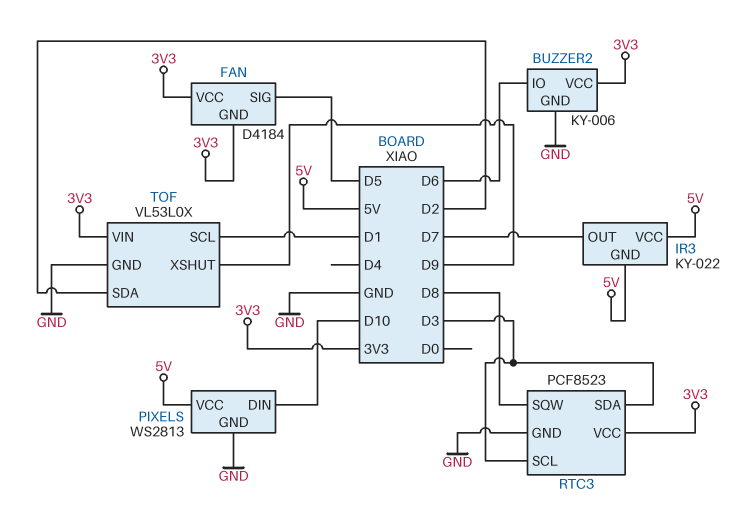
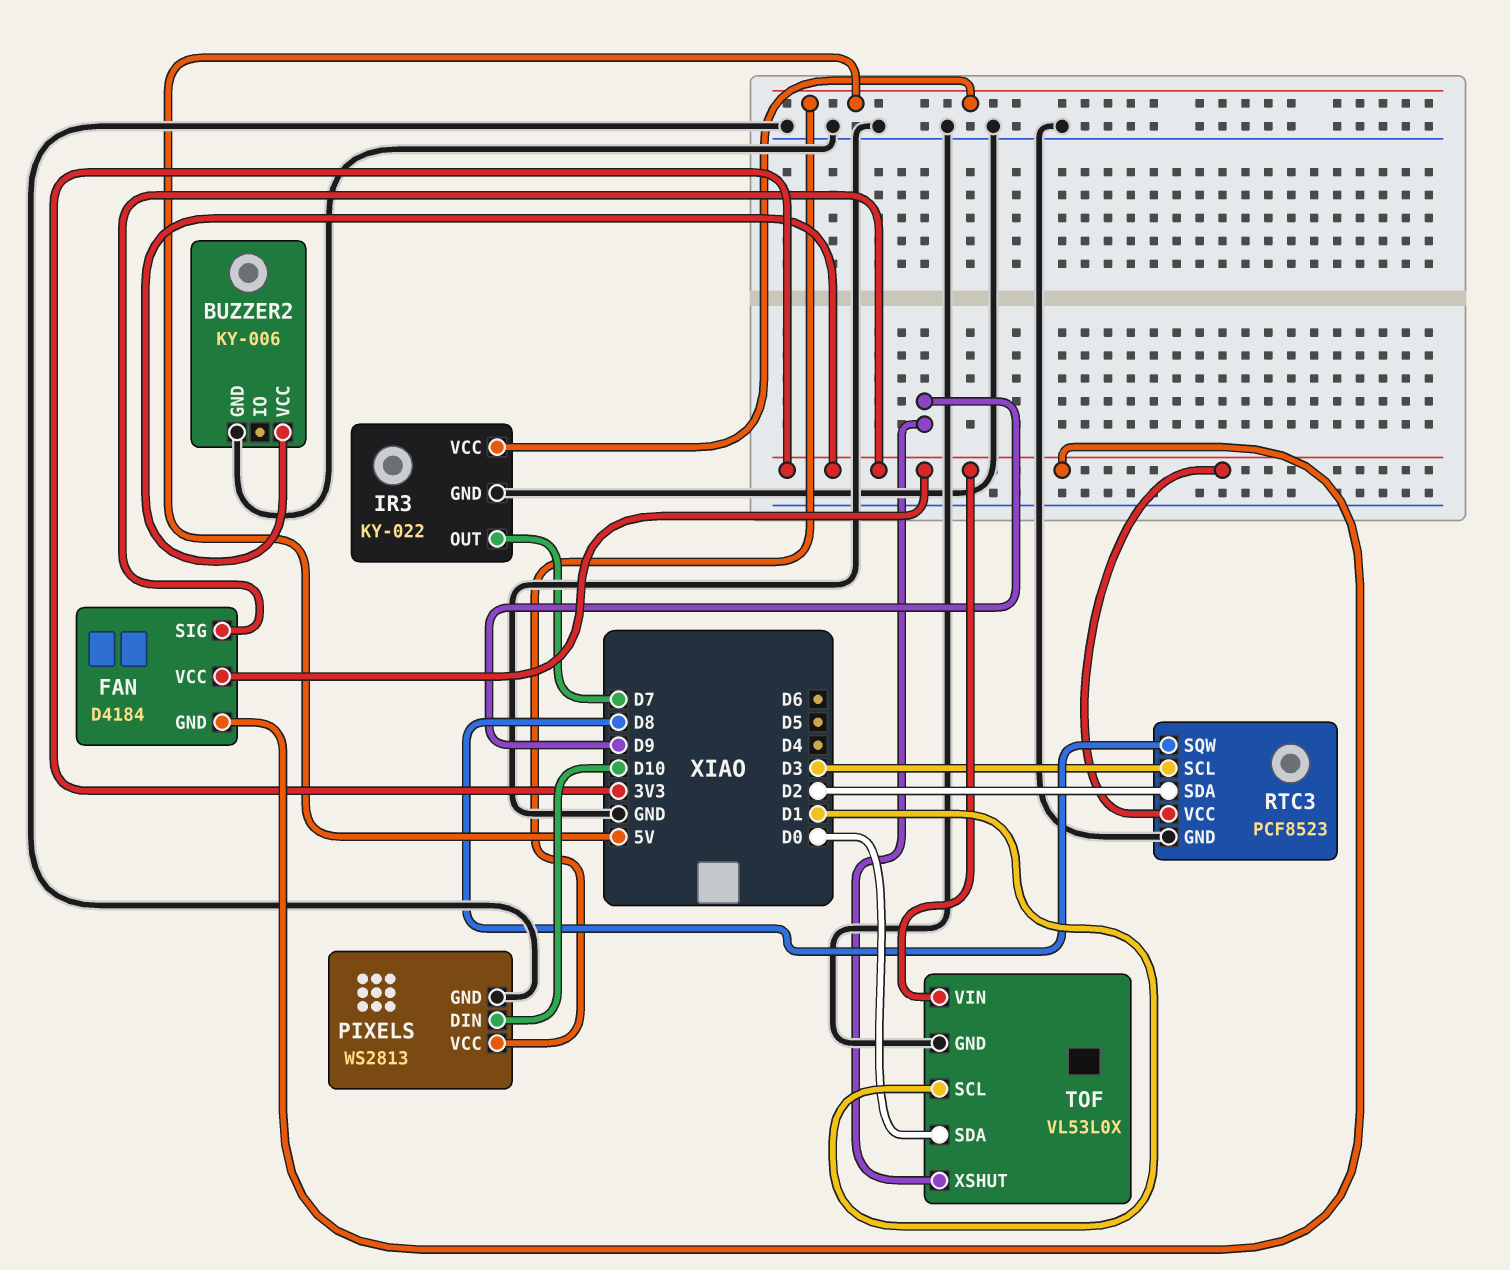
BUZZER2 pin IO: D6 -> none
FAN pin SIG: D5 -> 3V3
IR3 pin GND: 5V -> GND
RTC3 pin SDA: D3 -> D2
TOF pin SDA: D2 -> D0

